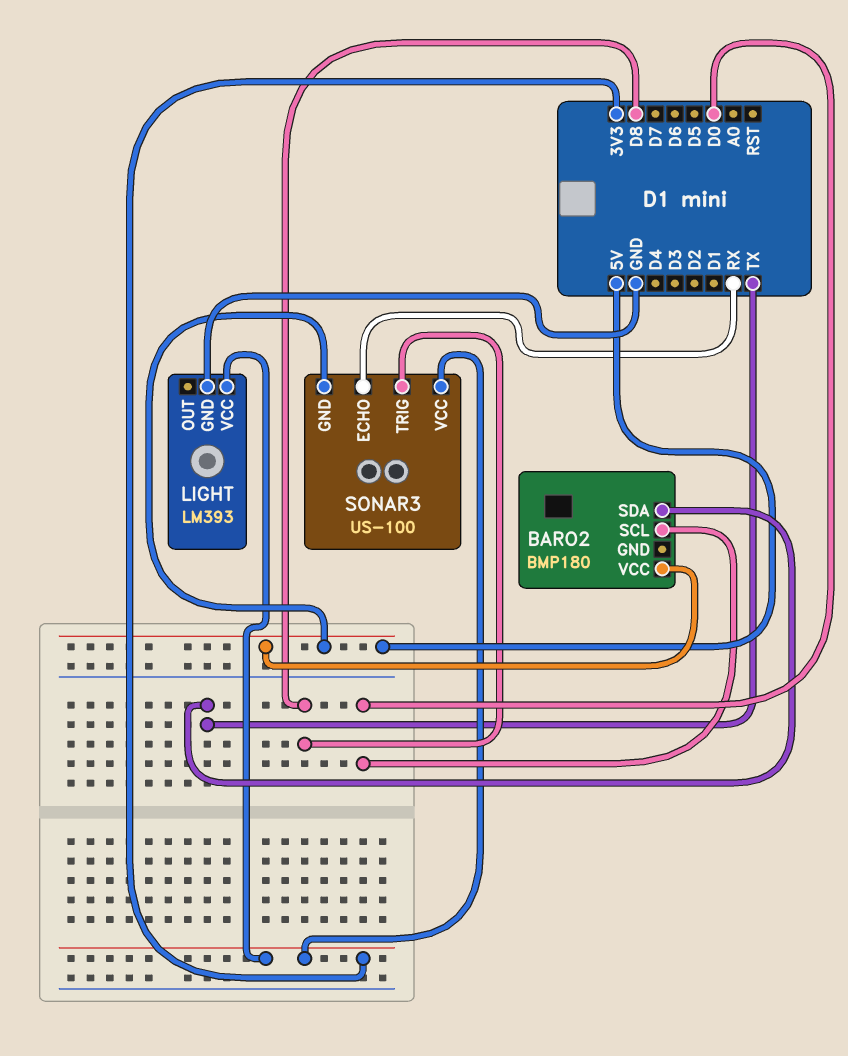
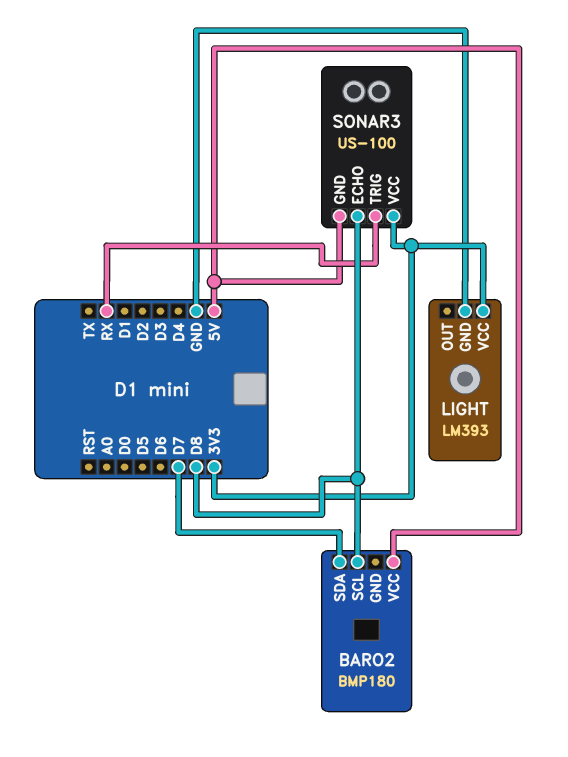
BARO2 pin SCL: D0 -> D8
BARO2 pin SDA: TX -> D7
SONAR3 pin ECHO: RX -> D8
SONAR3 pin TRIG: D8 -> RX

